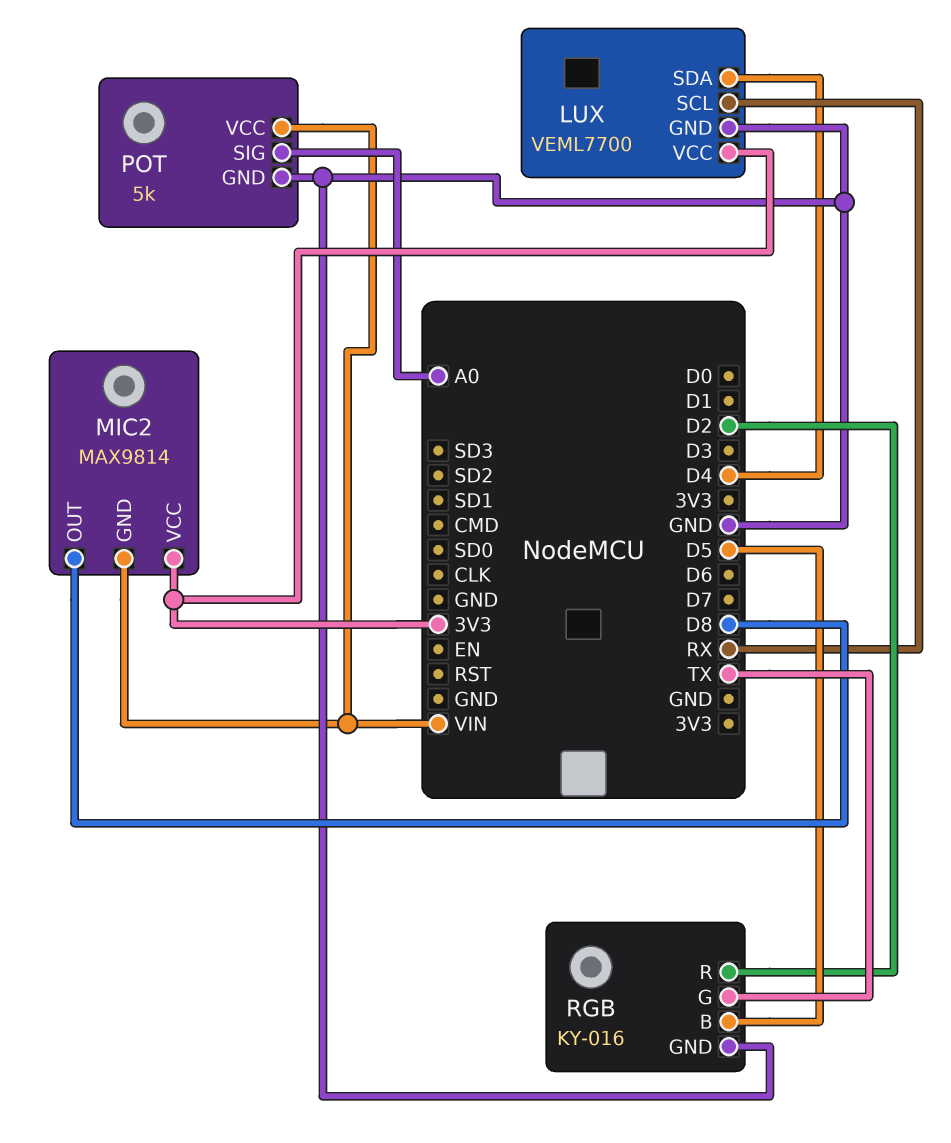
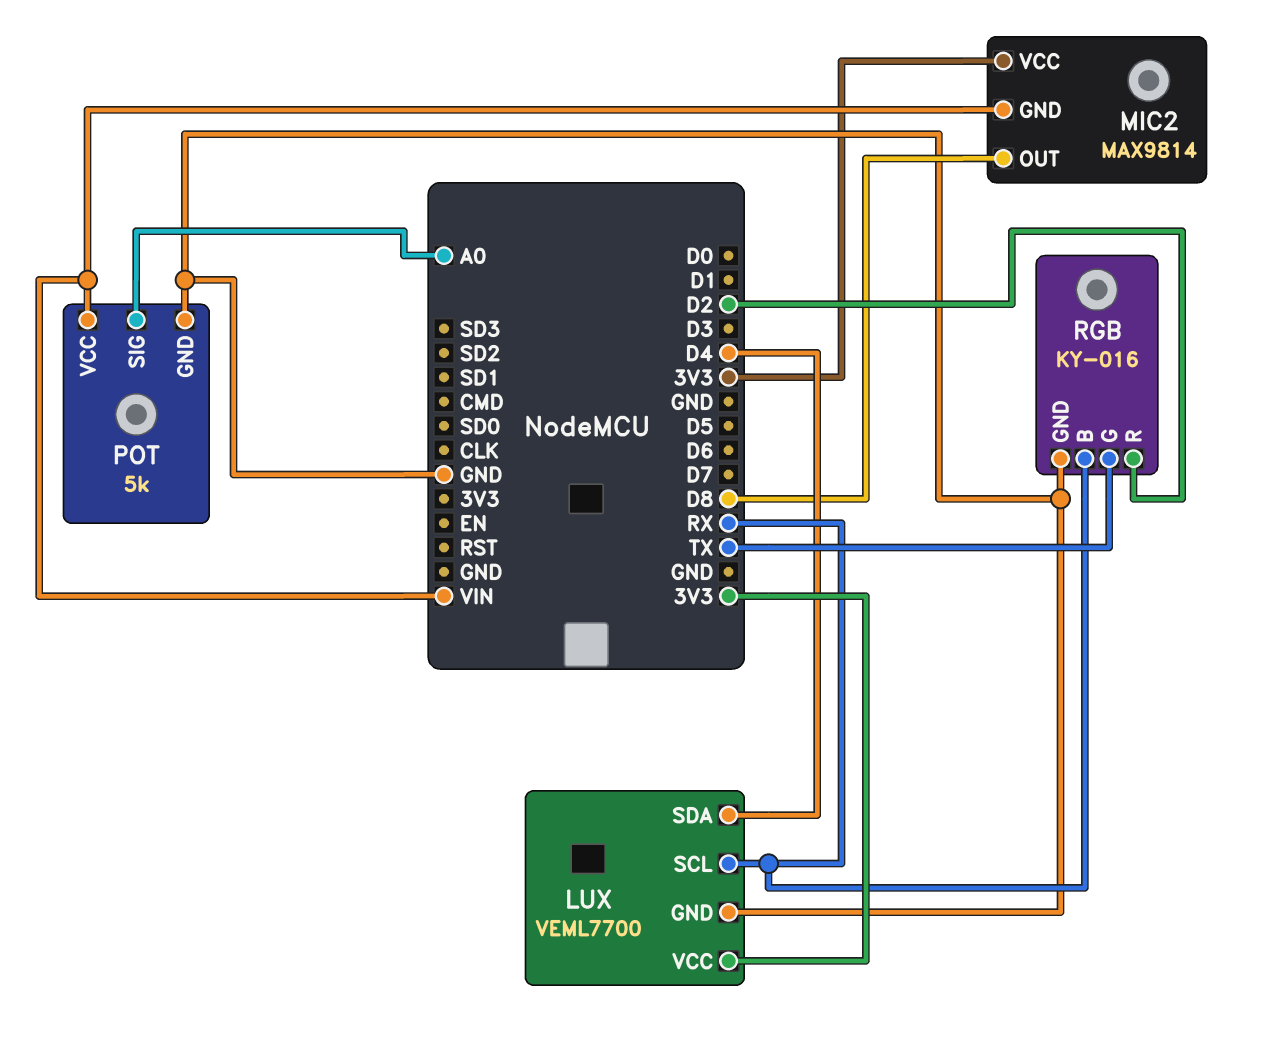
RGB pin B: D5 -> RX

